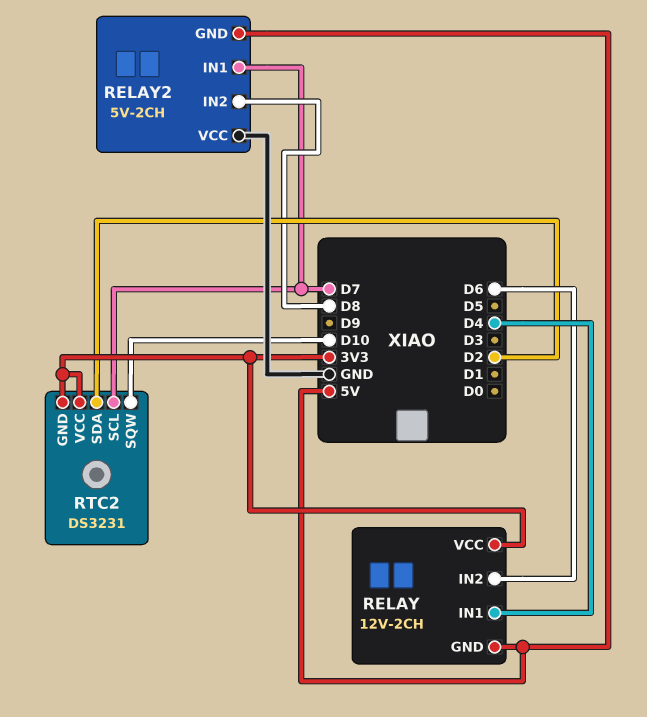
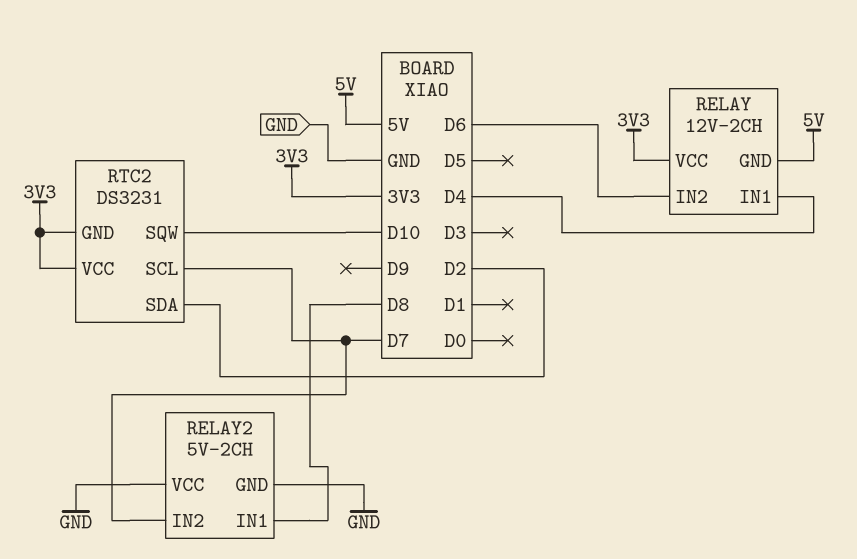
RELAY2 pin GND: 5V -> GND
RELAY2 pin IN1: D7 -> D8
RELAY2 pin IN2: D8 -> D7

